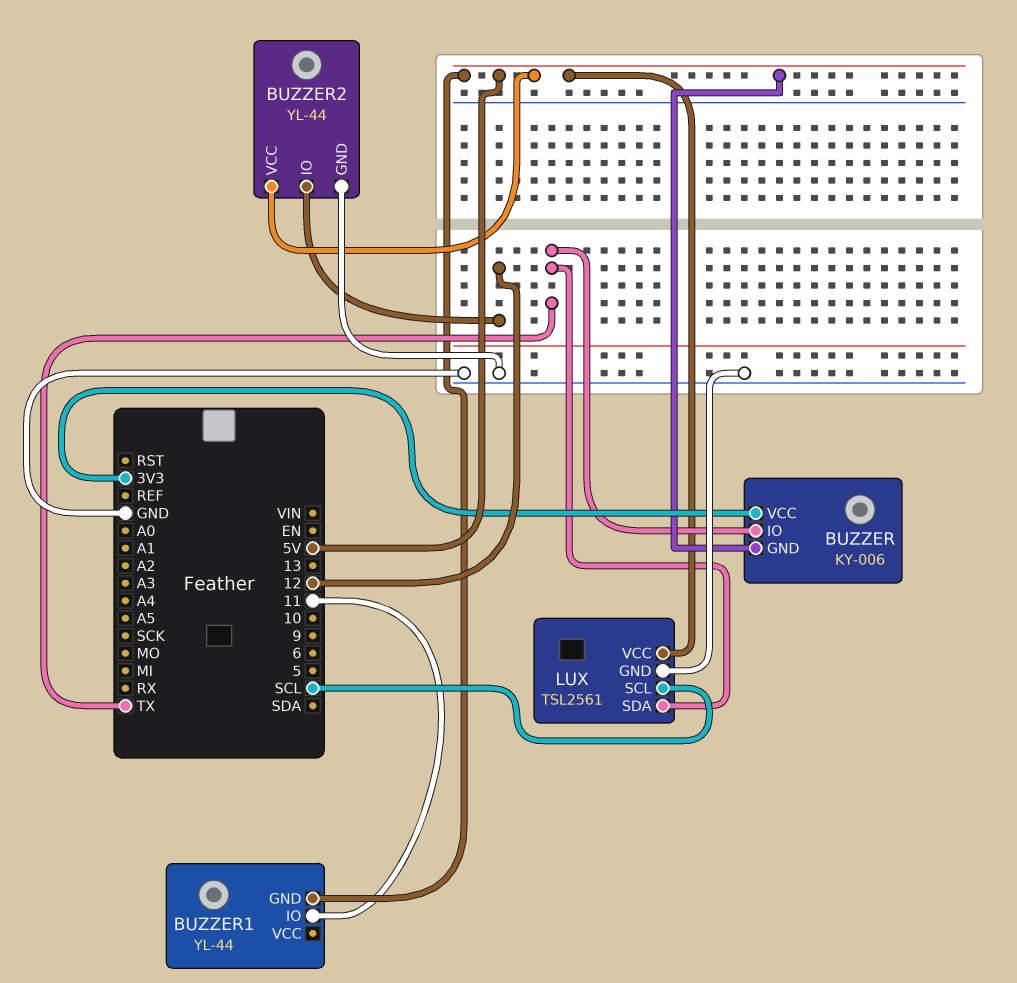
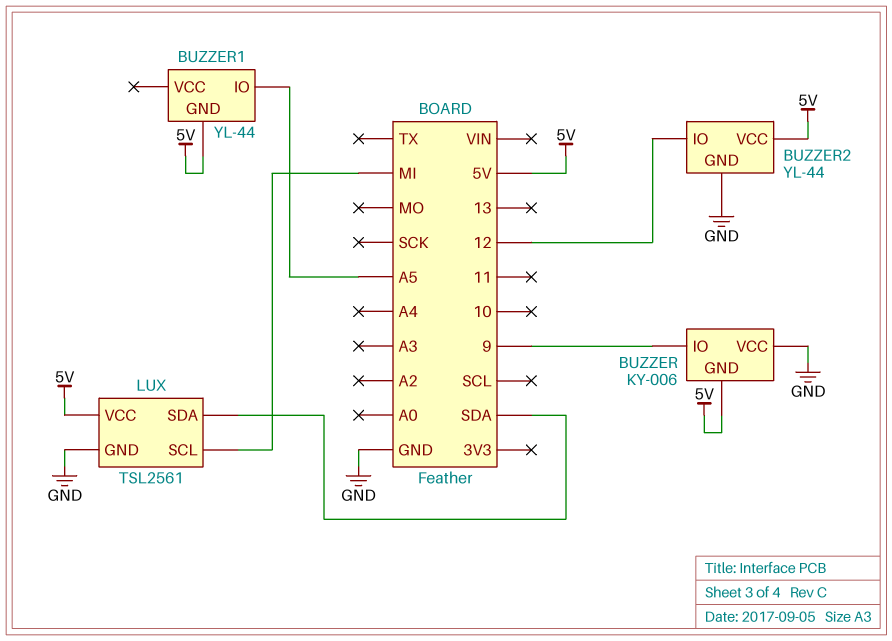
BUZZER pin IO: TX -> 9
BUZZER pin VCC: 3V3 -> GND
BUZZER1 pin IO: 11 -> A5
LUX pin SCL: SCL -> MI
LUX pin SDA: TX -> SDA

